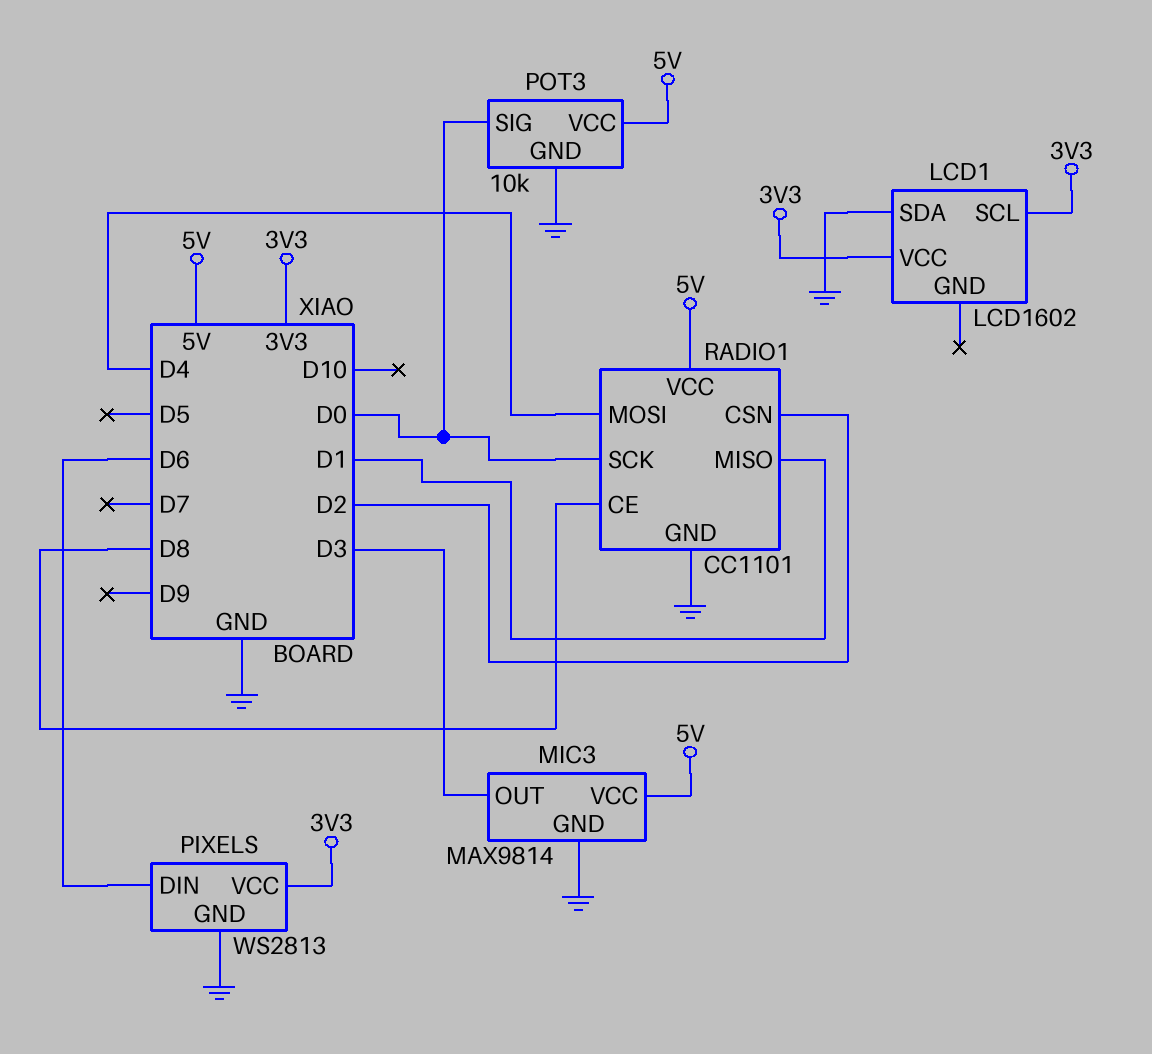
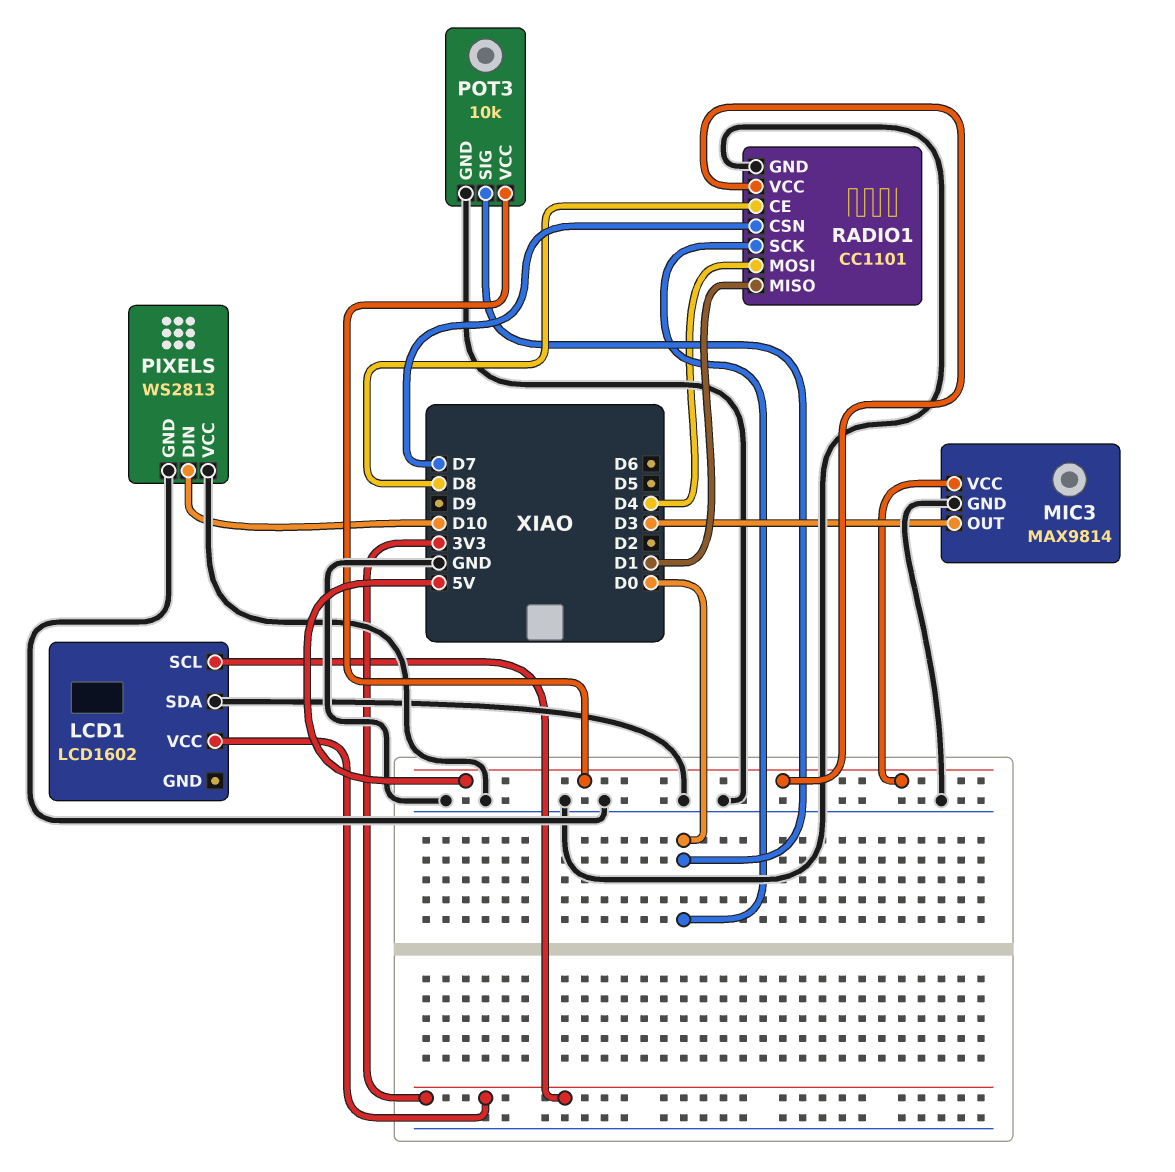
PIXELS pin DIN: D6 -> D10
PIXELS pin VCC: 3V3 -> GND
RADIO1 pin CSN: D2 -> D7

